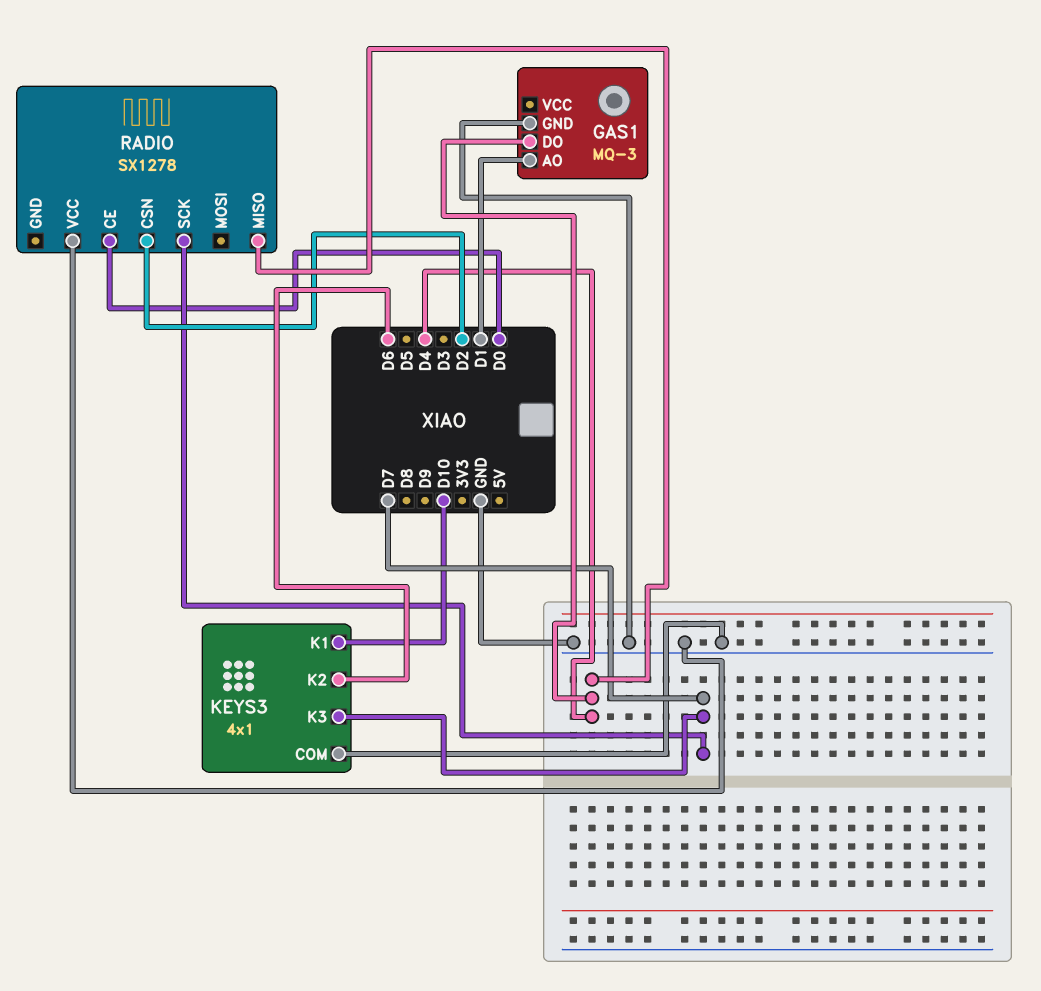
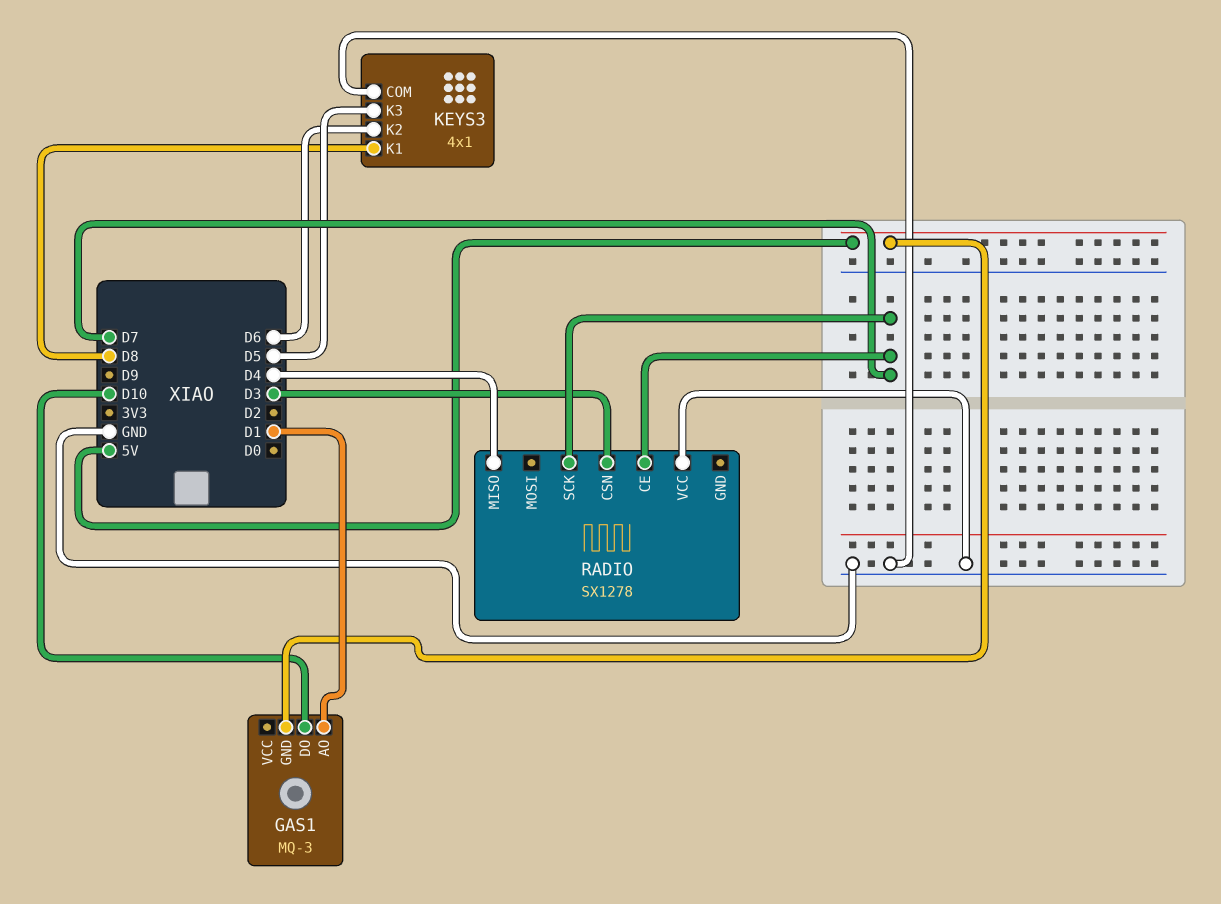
GAS1 pin DO: D4 -> D10
GAS1 pin GND: GND -> 5V
KEYS3 pin K1: D10 -> D8
KEYS3 pin K3: D7 -> D5
RADIO pin CE: D0 -> D7
RADIO pin CSN: D2 -> D3

